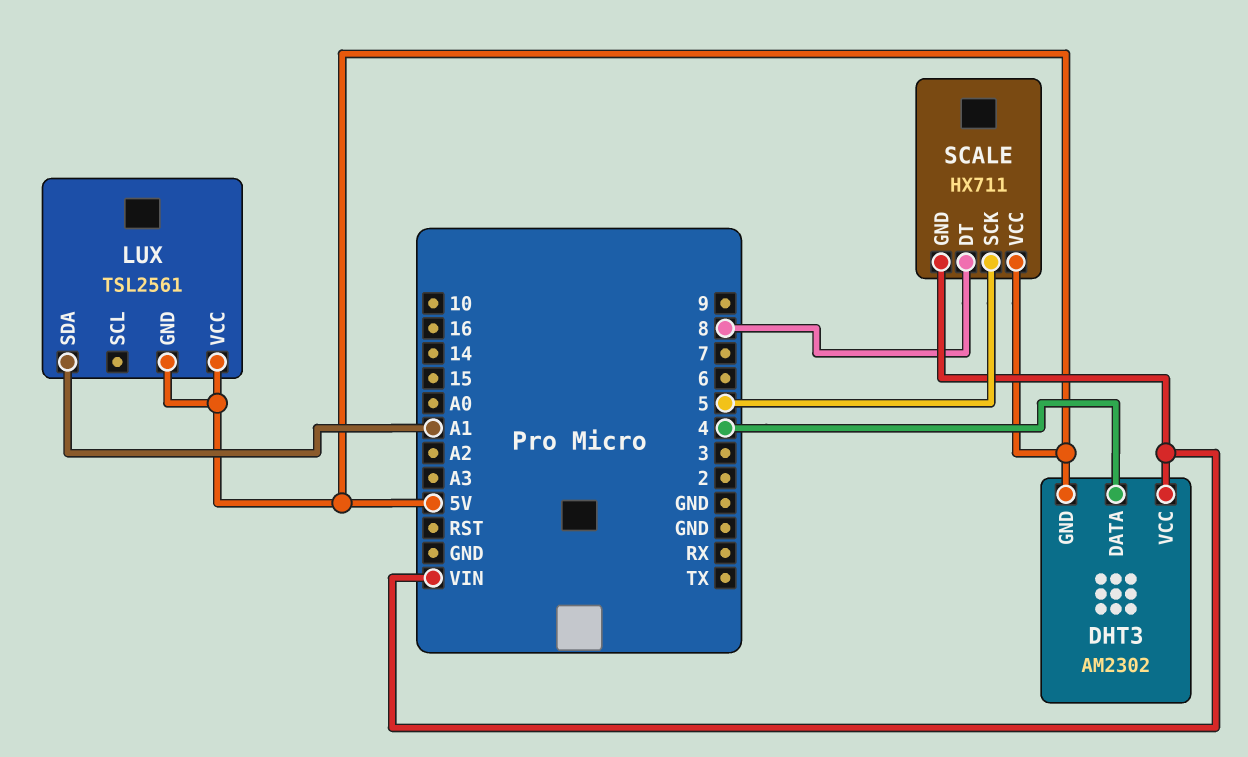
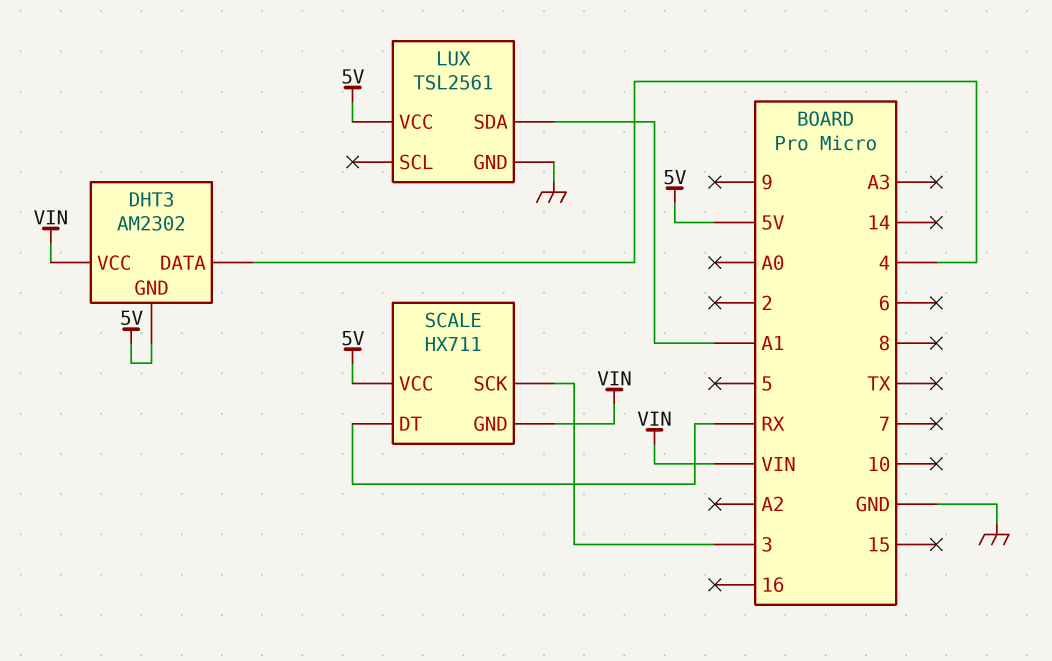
LUX pin GND: 5V -> GND
SCALE pin DT: 8 -> RX
SCALE pin SCK: 5 -> 3

